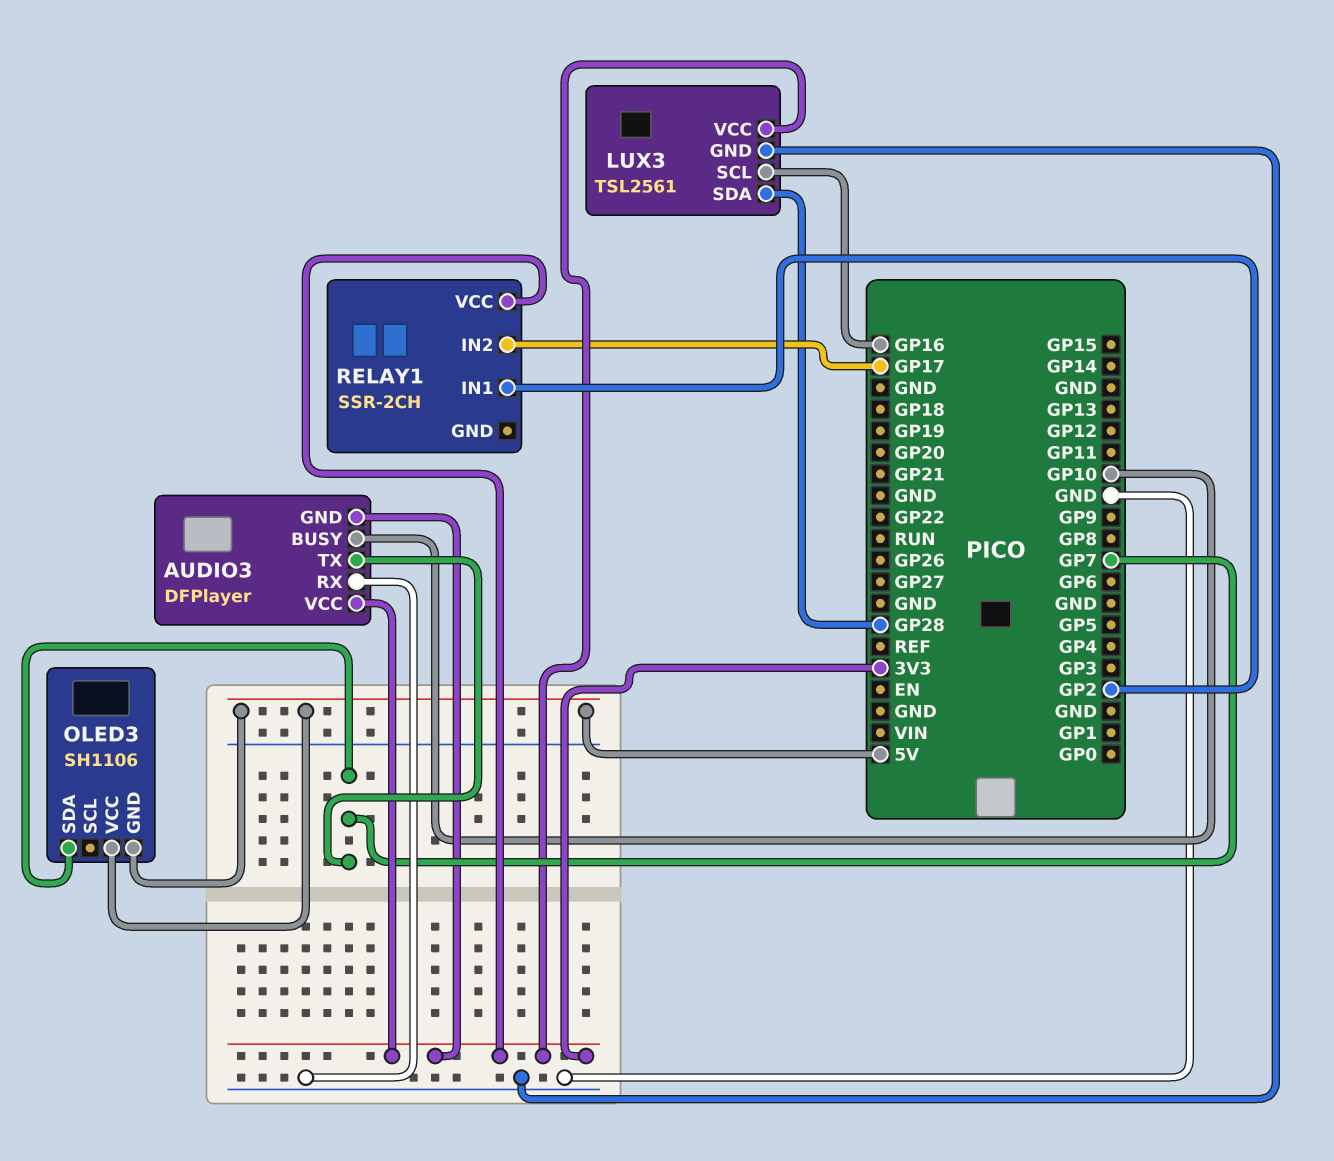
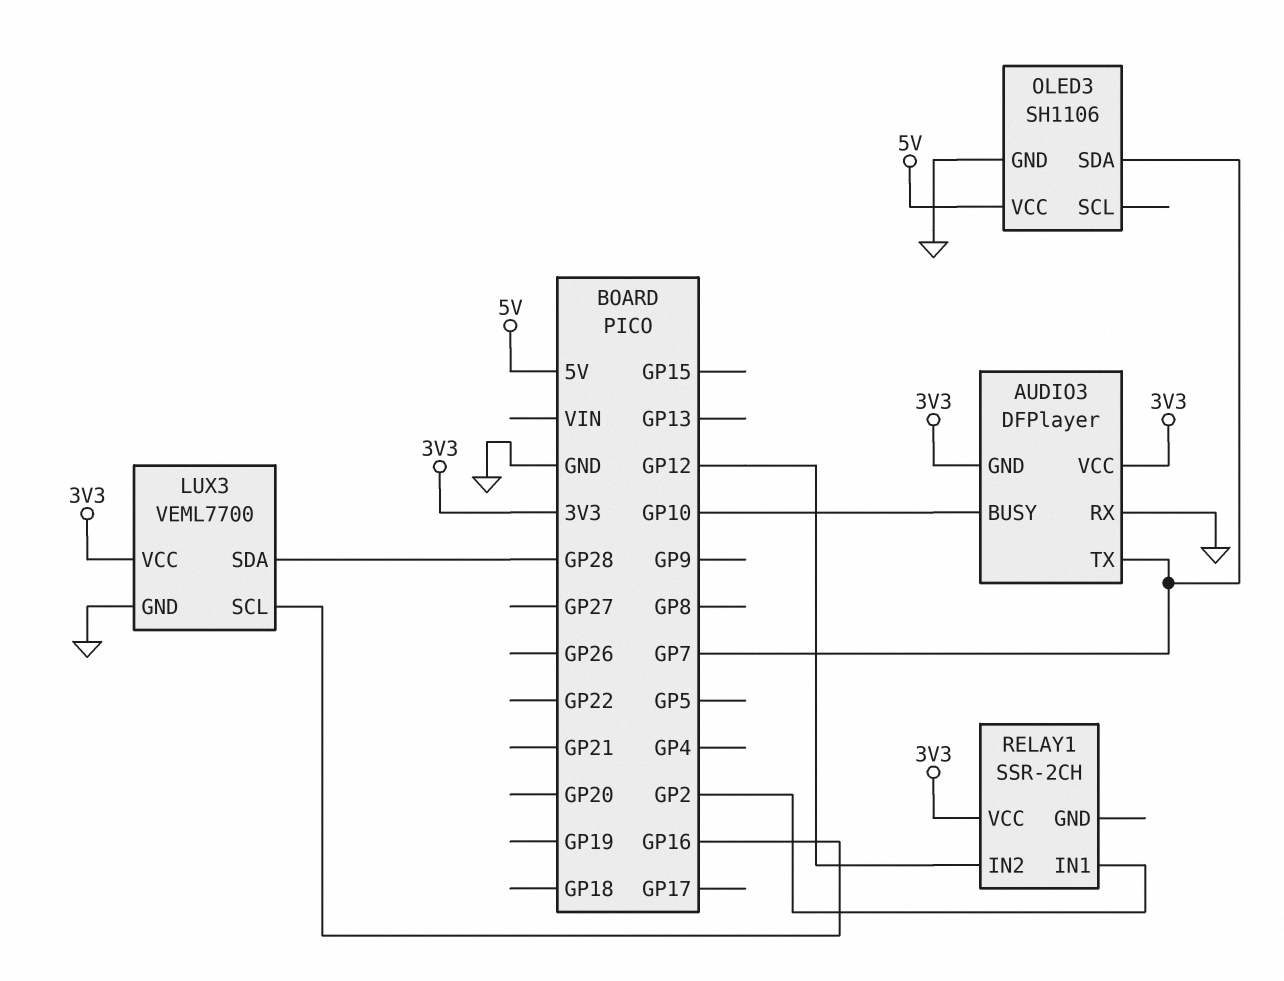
LUX3: TSL2561 -> VEML7700
OLED3 pin GND: 5V -> GND
RELAY1 pin IN2: GP17 -> GP12

